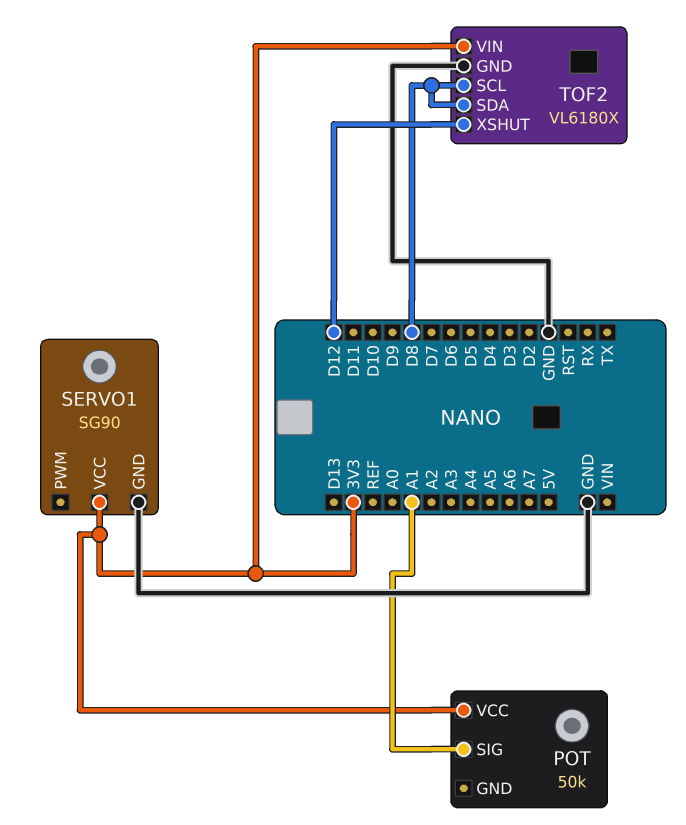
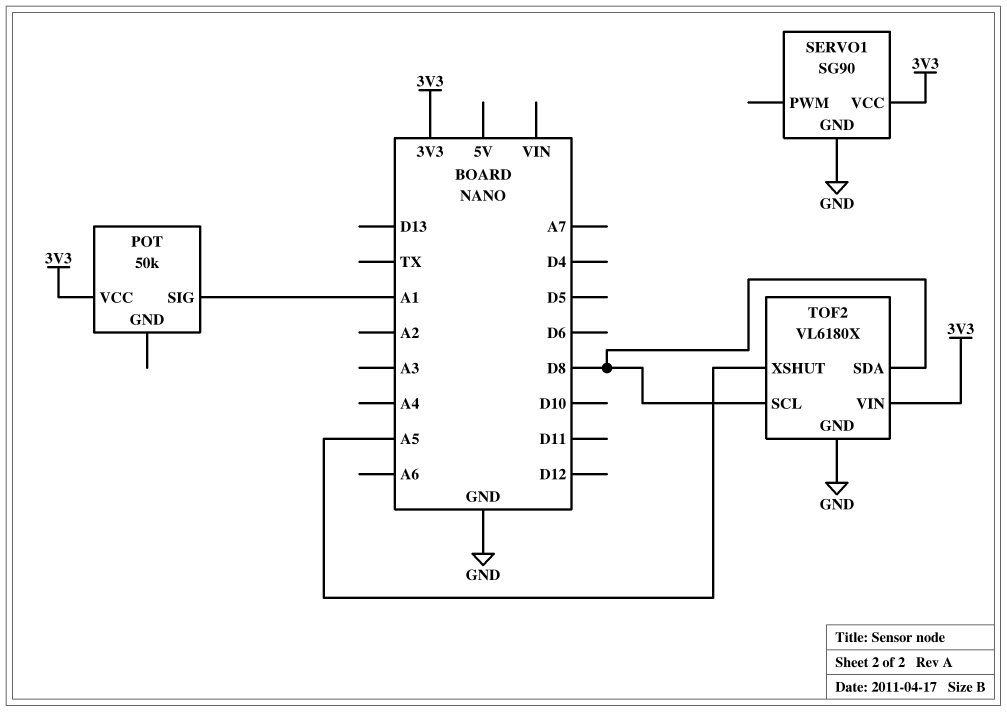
TOF2 pin XSHUT: D12 -> A5

